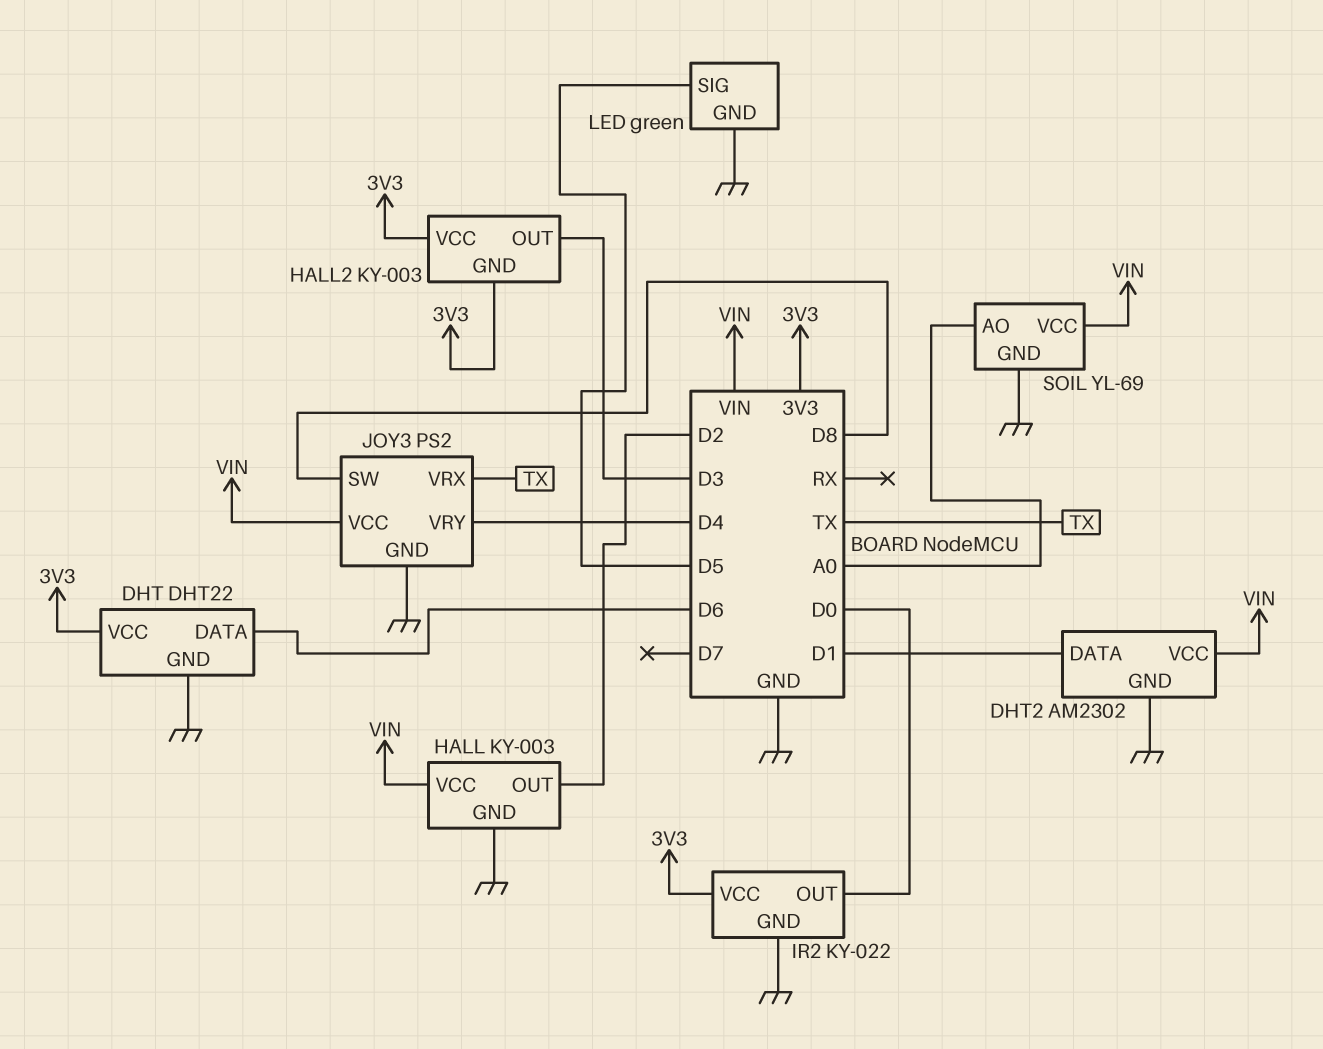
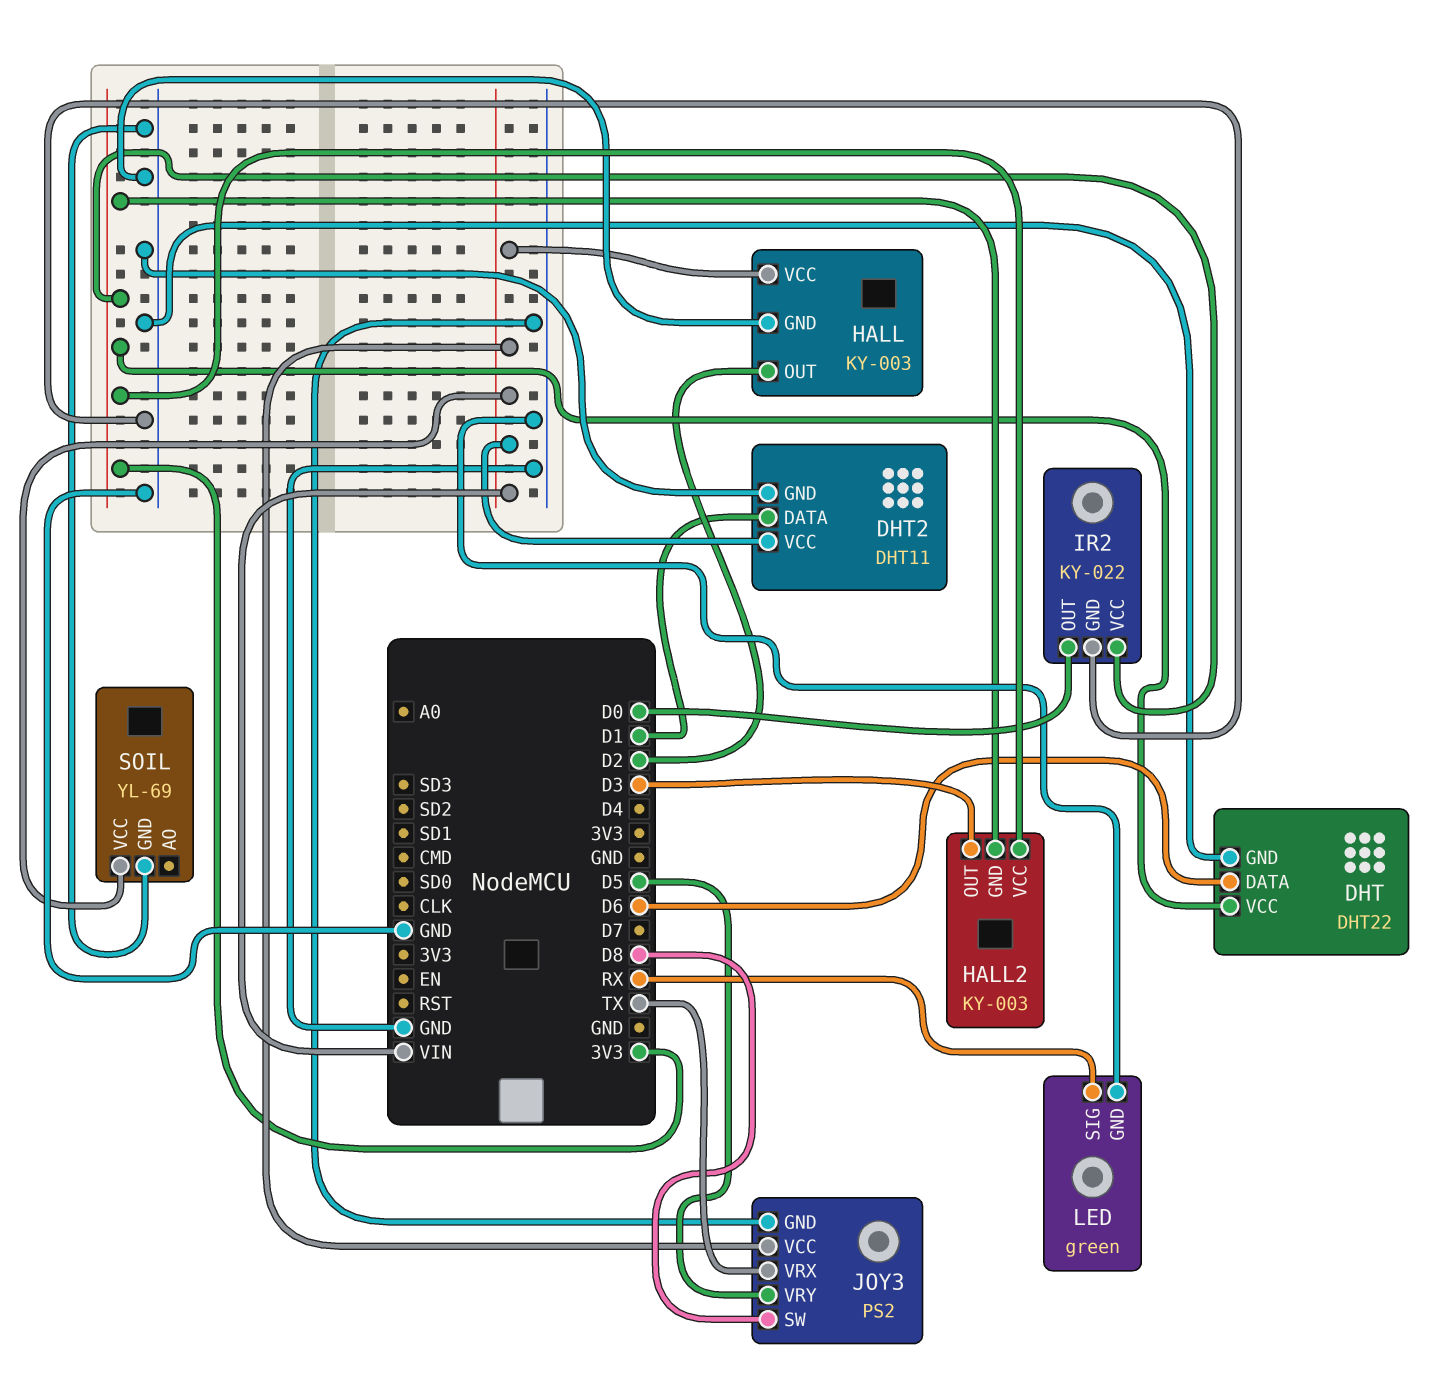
DHT2: AM2302 -> DHT11
JOY3 pin VRY: D4 -> D5
LED pin SIG: D5 -> RX
SOIL pin AO: A0 -> none

